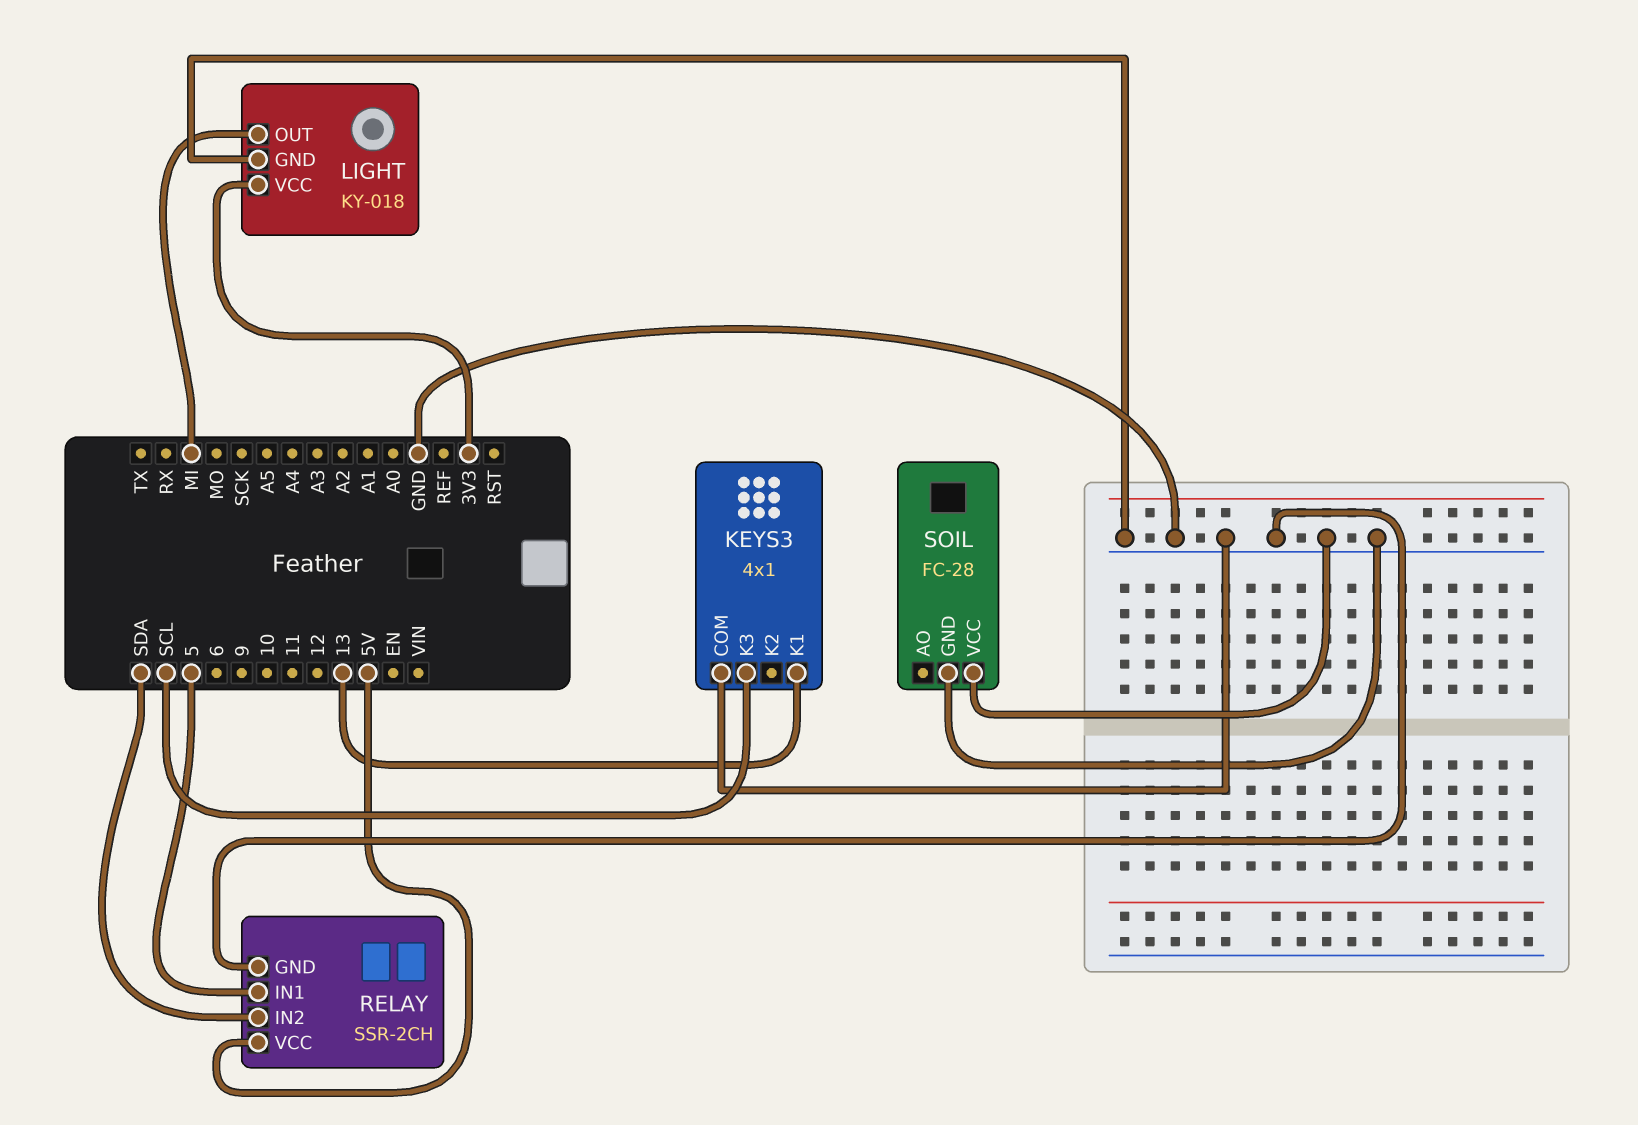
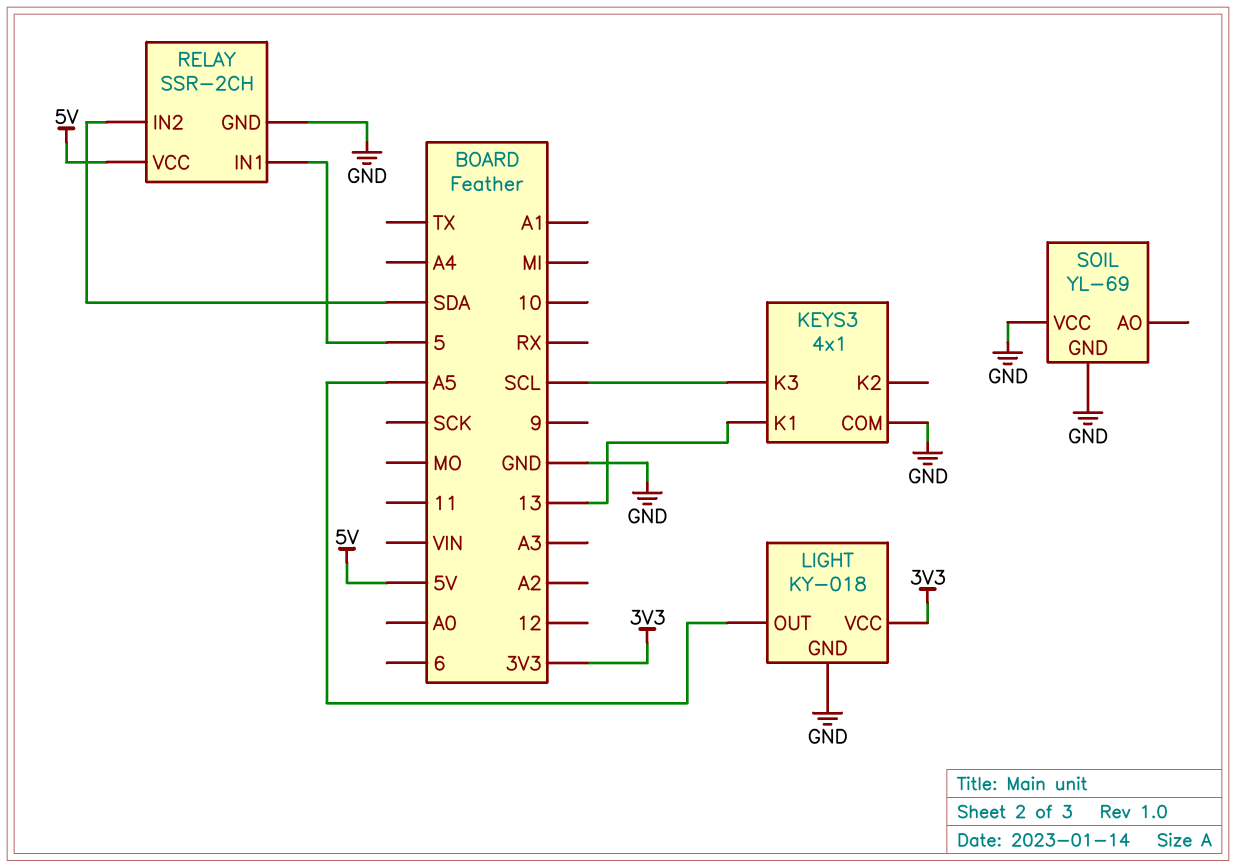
LIGHT pin OUT: MI -> A5
SOIL: FC-28 -> YL-69

